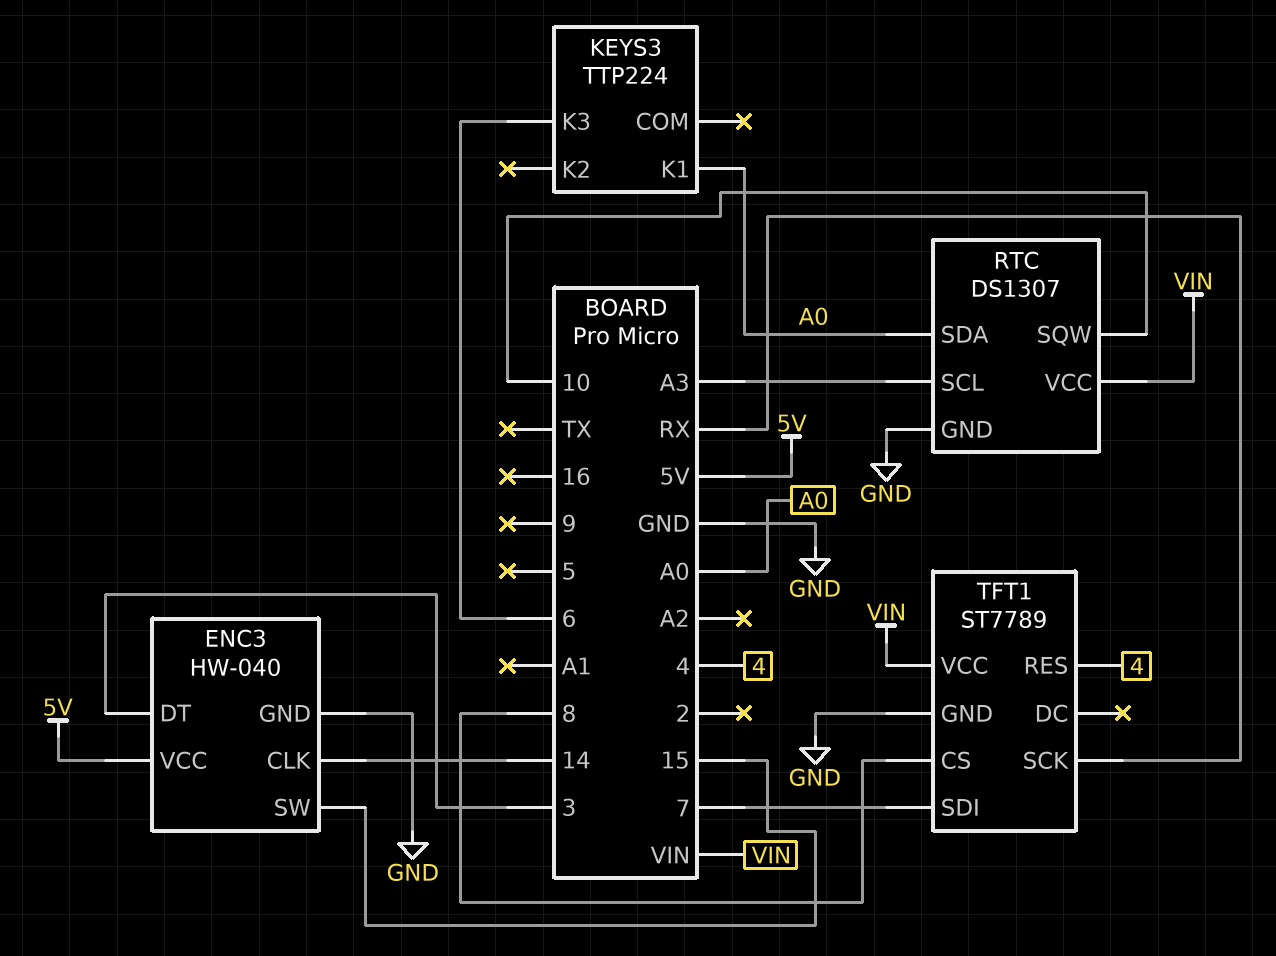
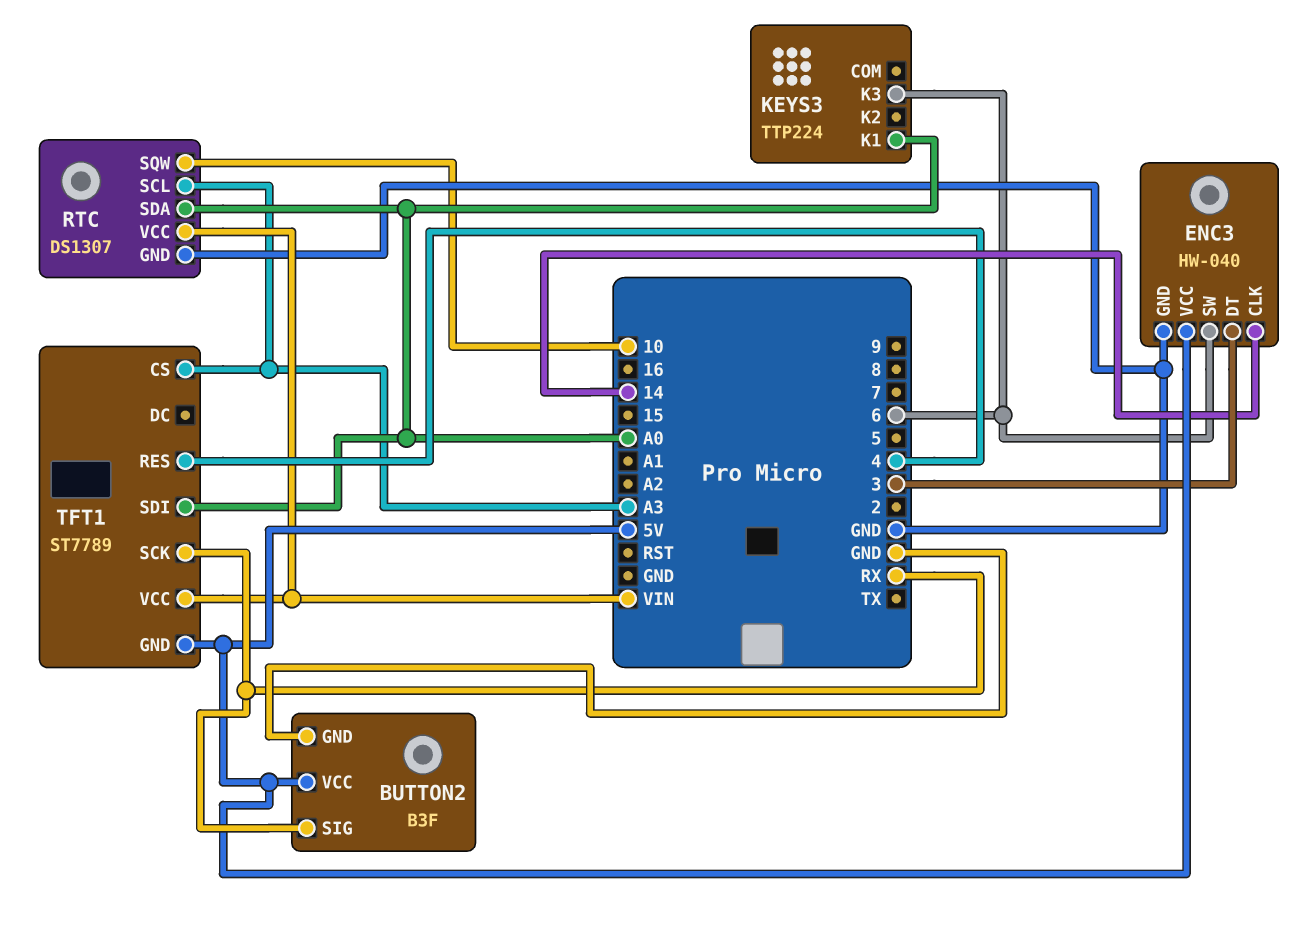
BUTTON2: none -> B3F
BUTTON2 pin GND: none -> GND
BUTTON2 pin SIG: none -> RX
BUTTON2 pin VCC: none -> 5V
ENC3 pin SW: 15 -> 6
TFT1 pin CS: 8 -> A3
TFT1 pin GND: GND -> 5V
TFT1 pin SDI: 7 -> A0

